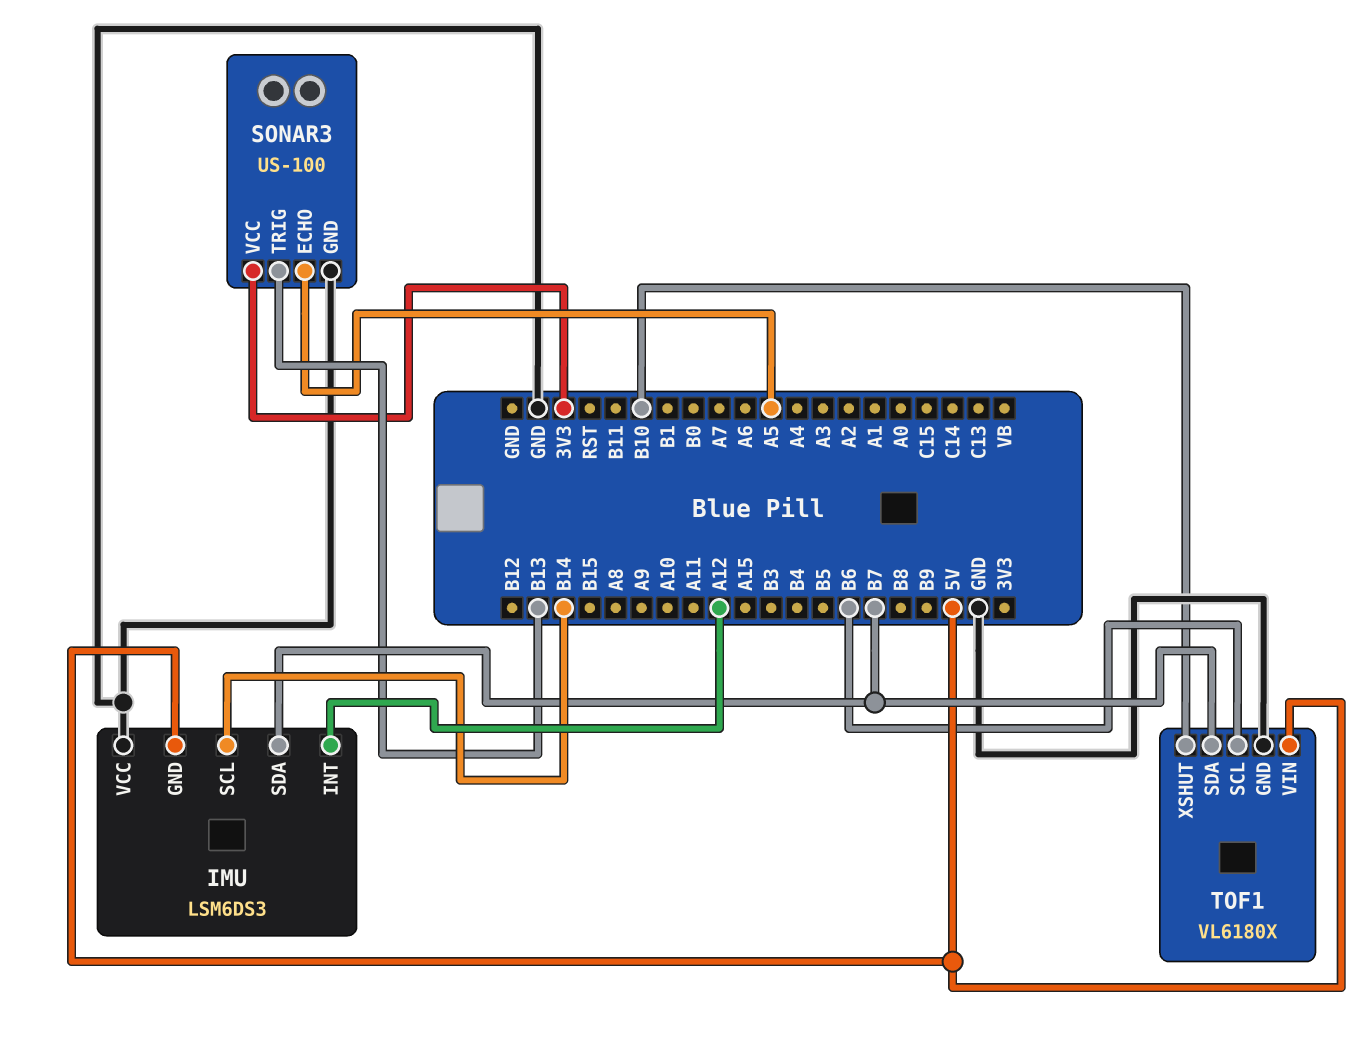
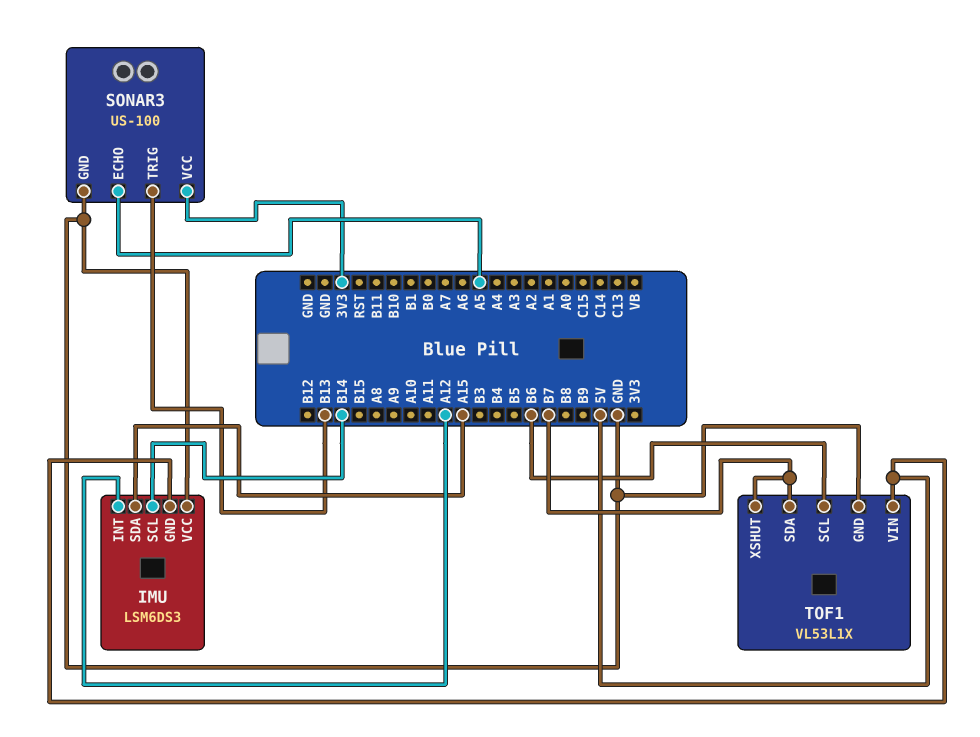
IMU pin SDA: B7 -> A15
TOF1: VL6180X -> VL53L1X
TOF1 pin XSHUT: B10 -> B7

